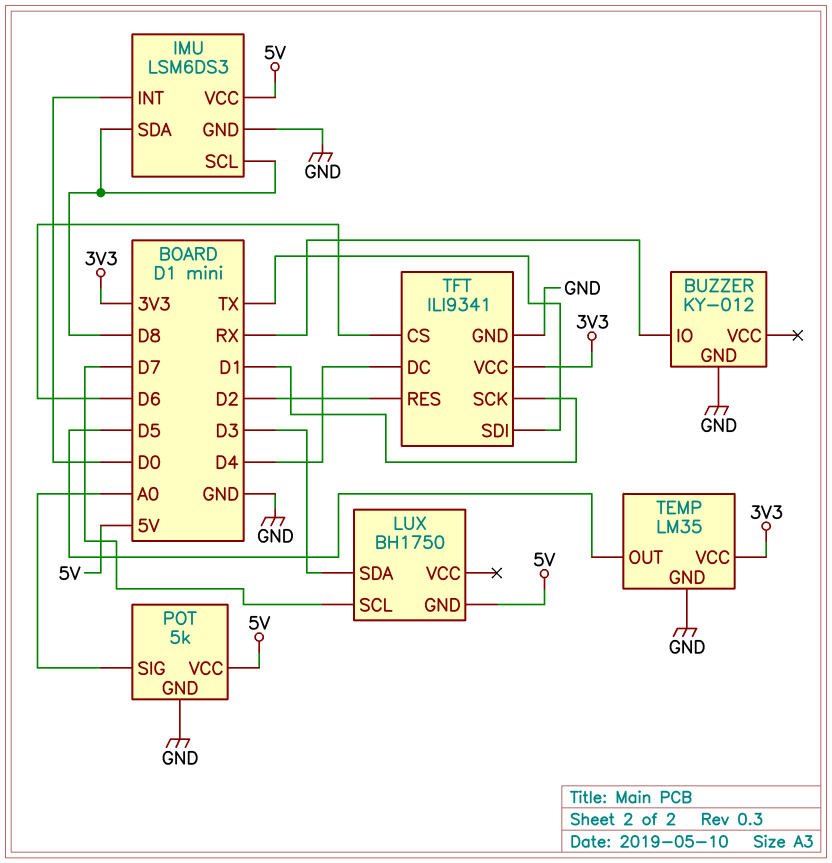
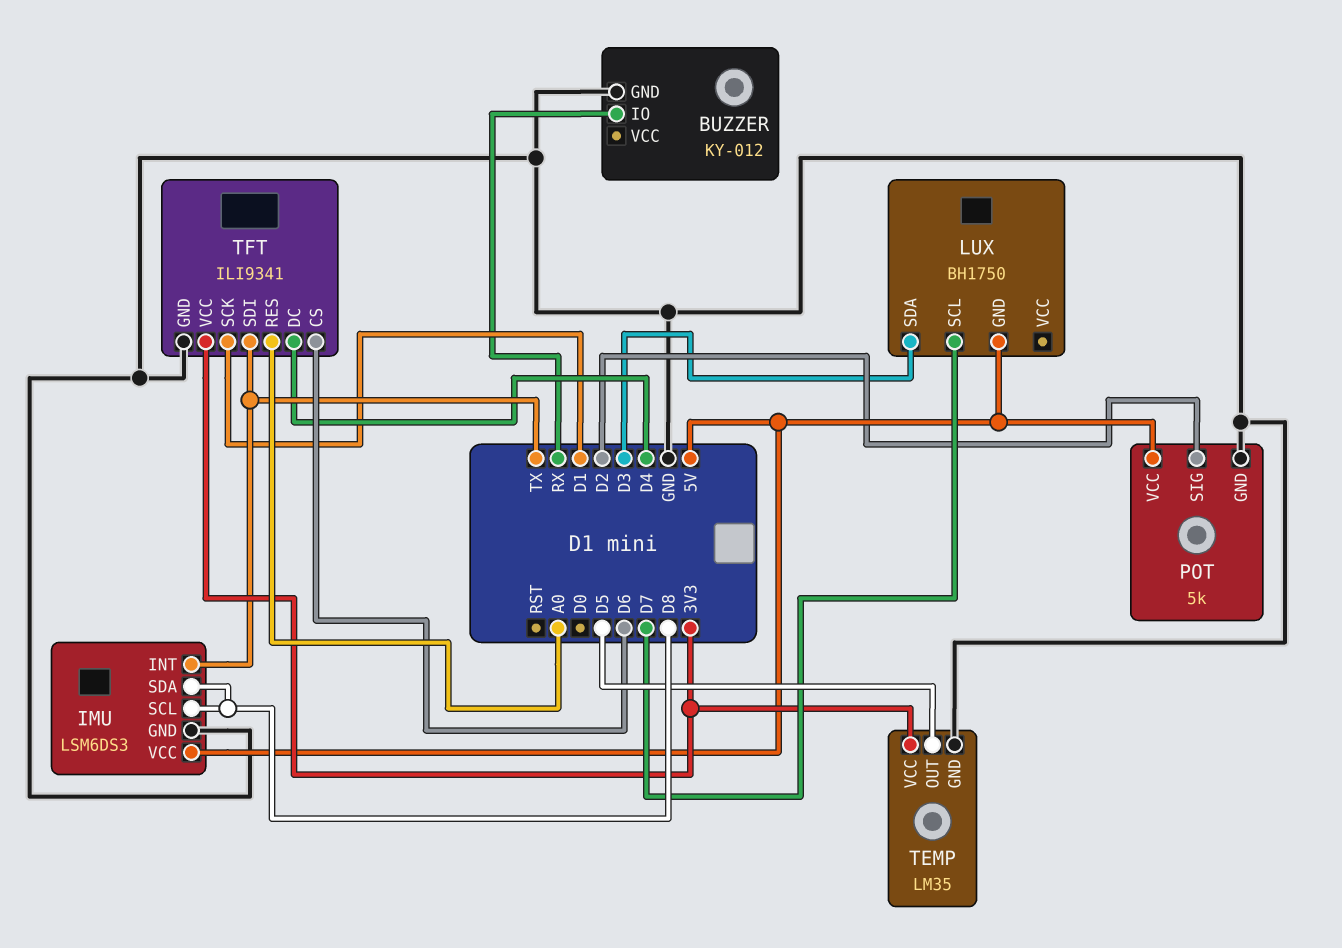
IMU pin INT: D0 -> TX
POT pin SIG: A0 -> D2
TFT pin RES: D2 -> A0

